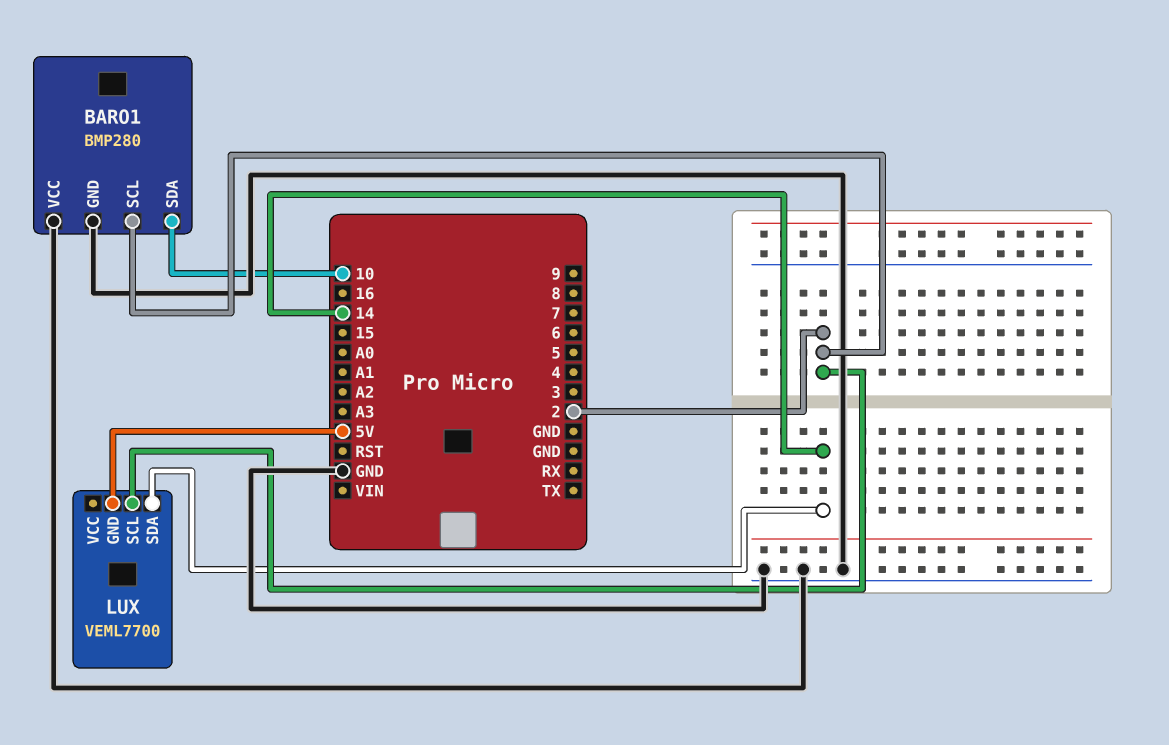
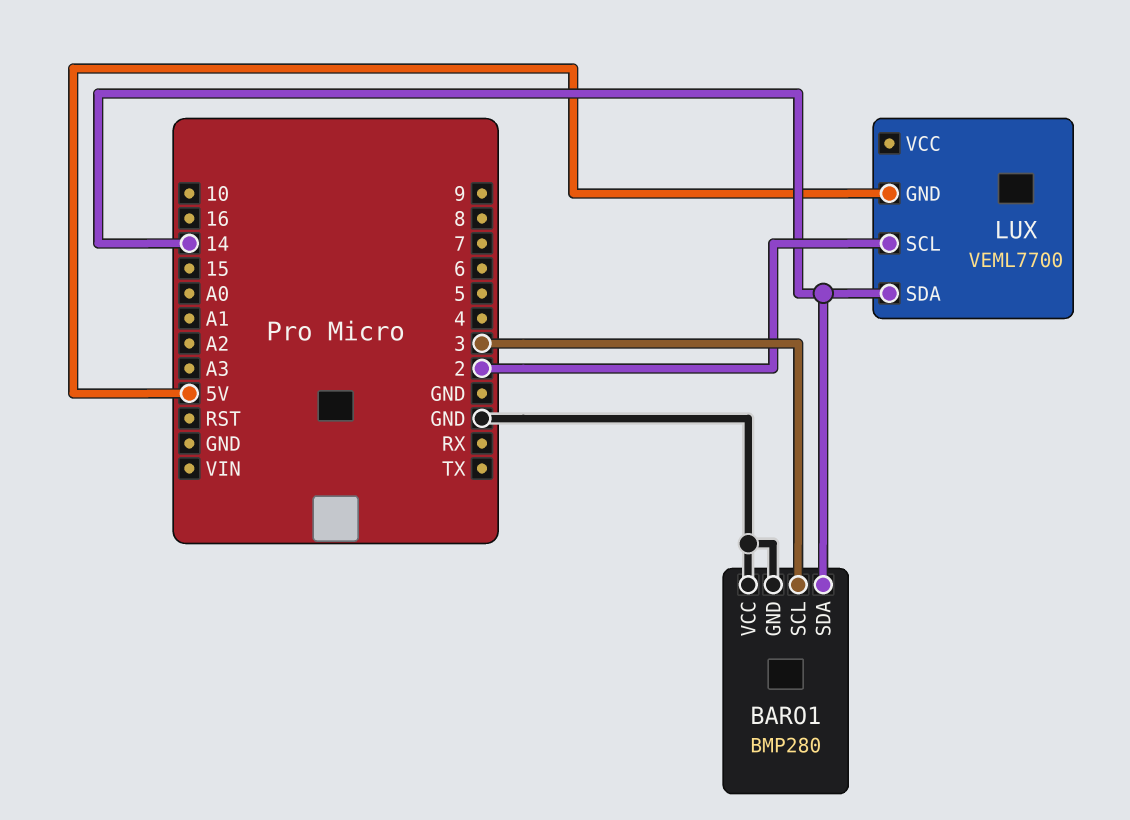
BARO1 pin SCL: 2 -> 3
BARO1 pin SDA: 10 -> 14

